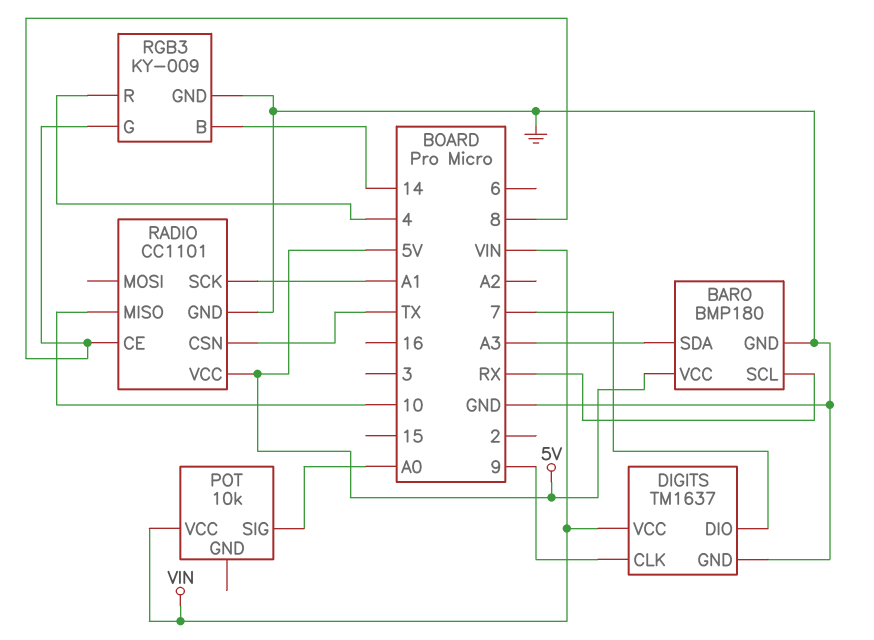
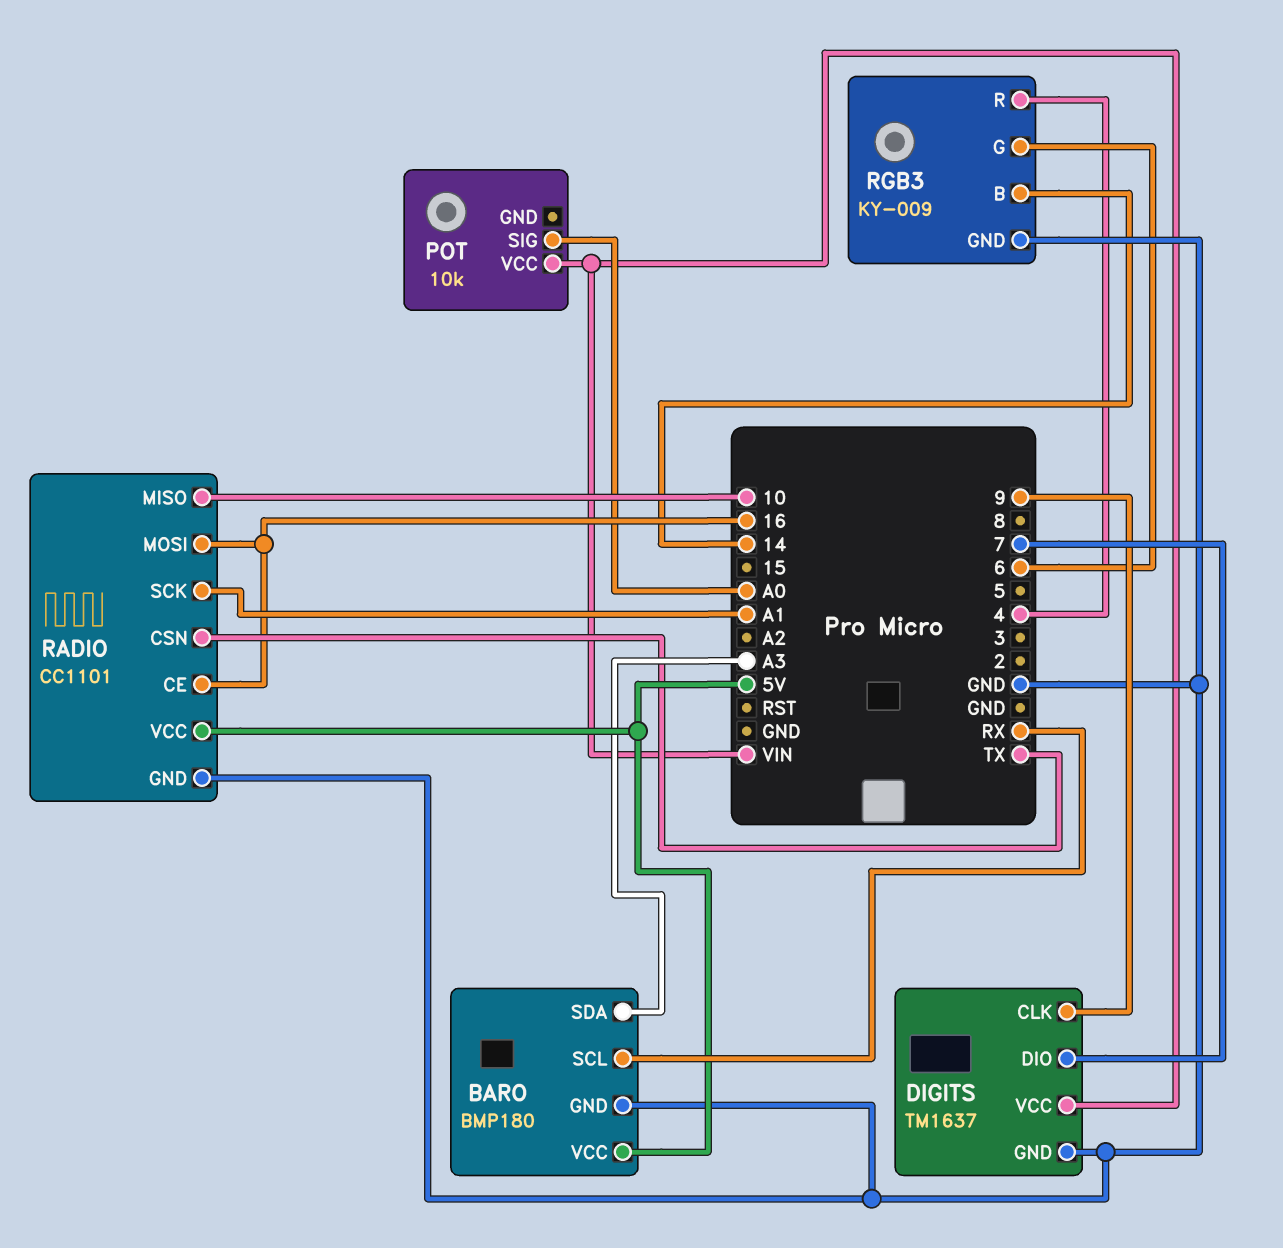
RADIO pin CE: 8 -> 16
RADIO pin MOSI: none -> 16
RGB3 pin G: 8 -> 6

